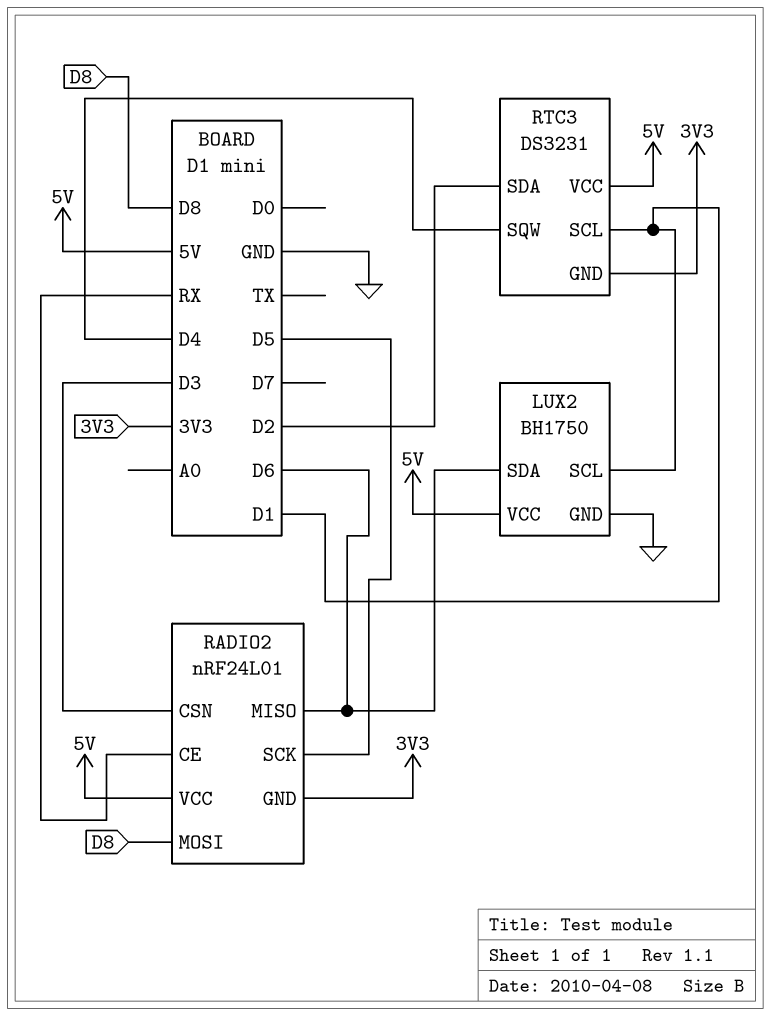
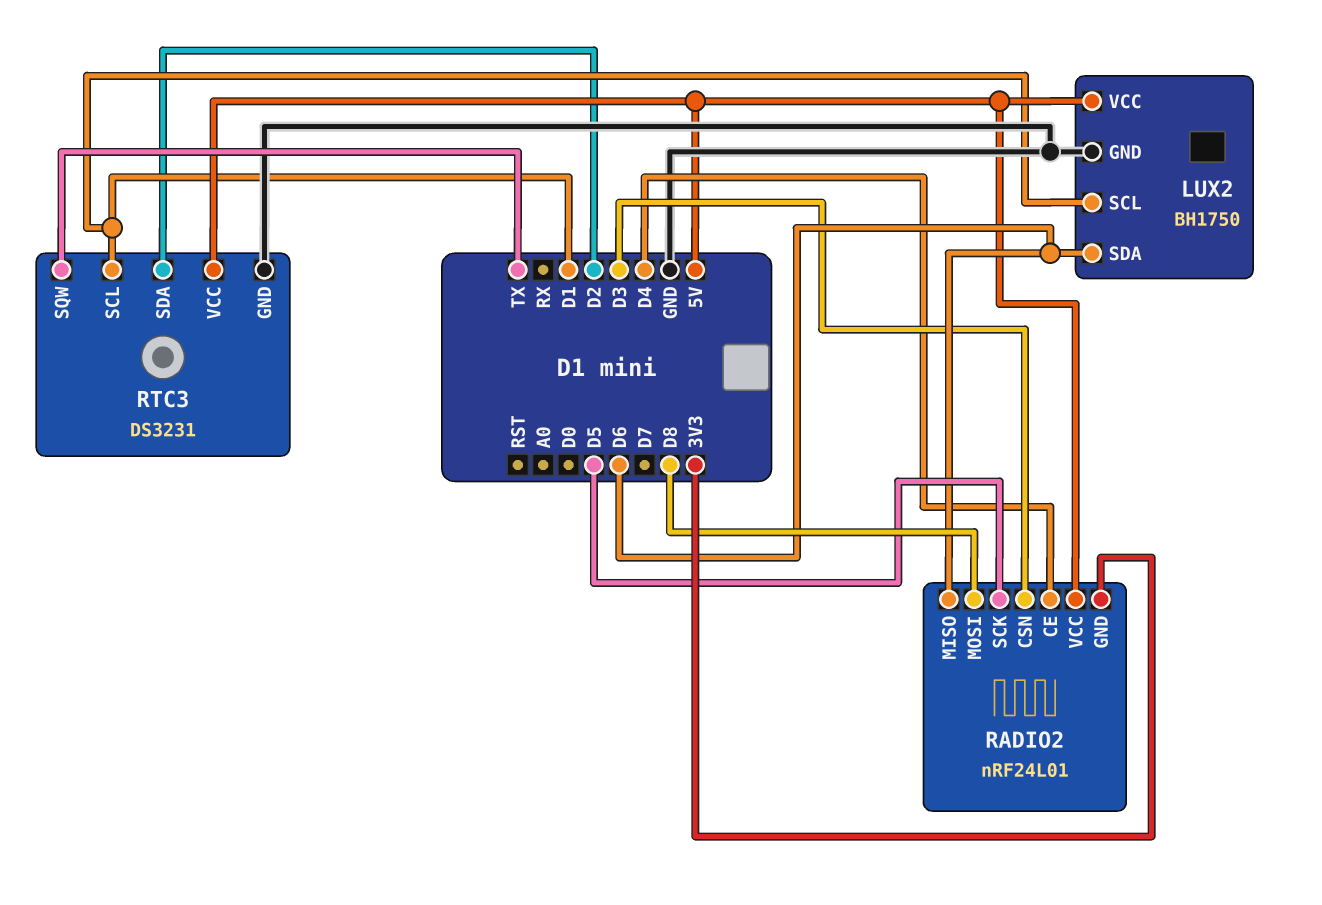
RADIO2 pin CE: RX -> D4
RTC3 pin GND: 3V3 -> GND
RTC3 pin SQW: D4 -> TX

